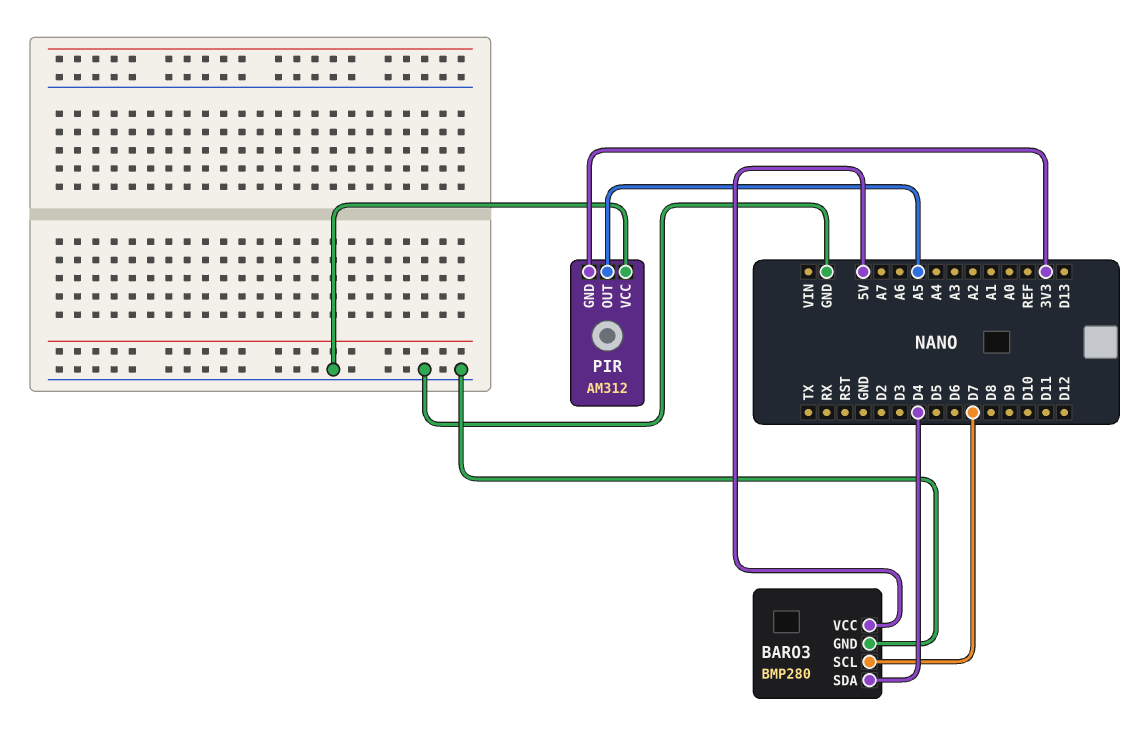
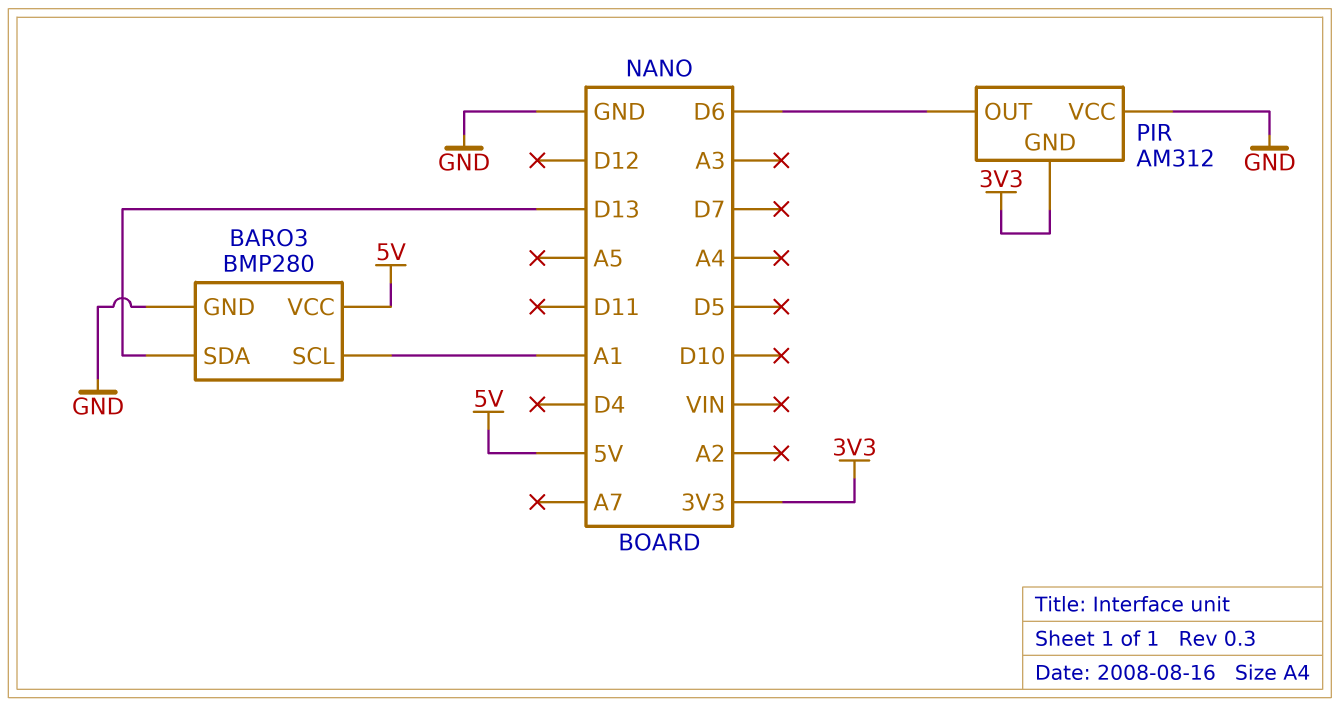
BARO3 pin SCL: D7 -> A1
BARO3 pin SDA: D4 -> D13
PIR pin OUT: A5 -> D6

